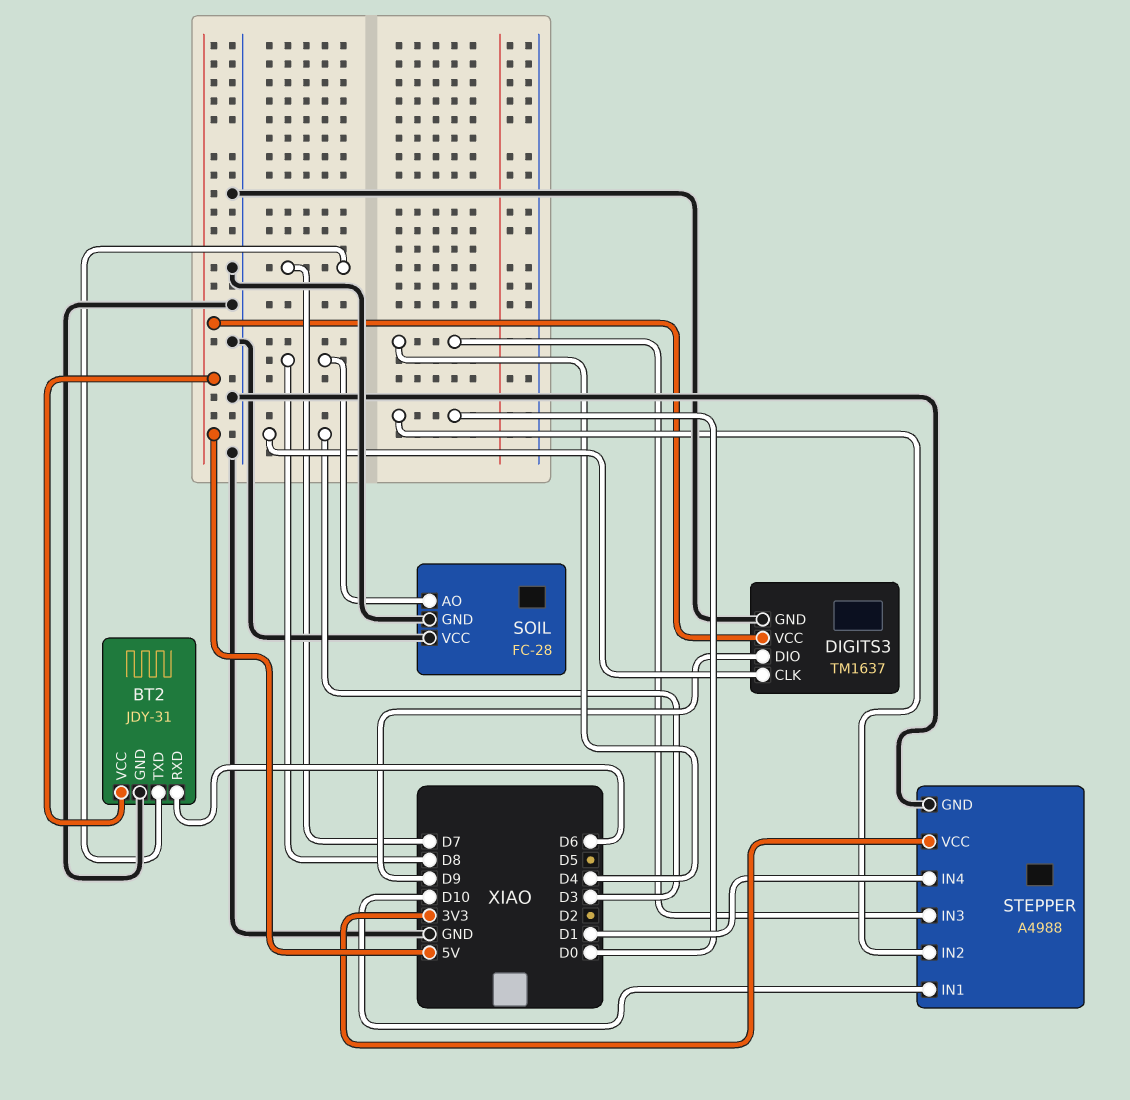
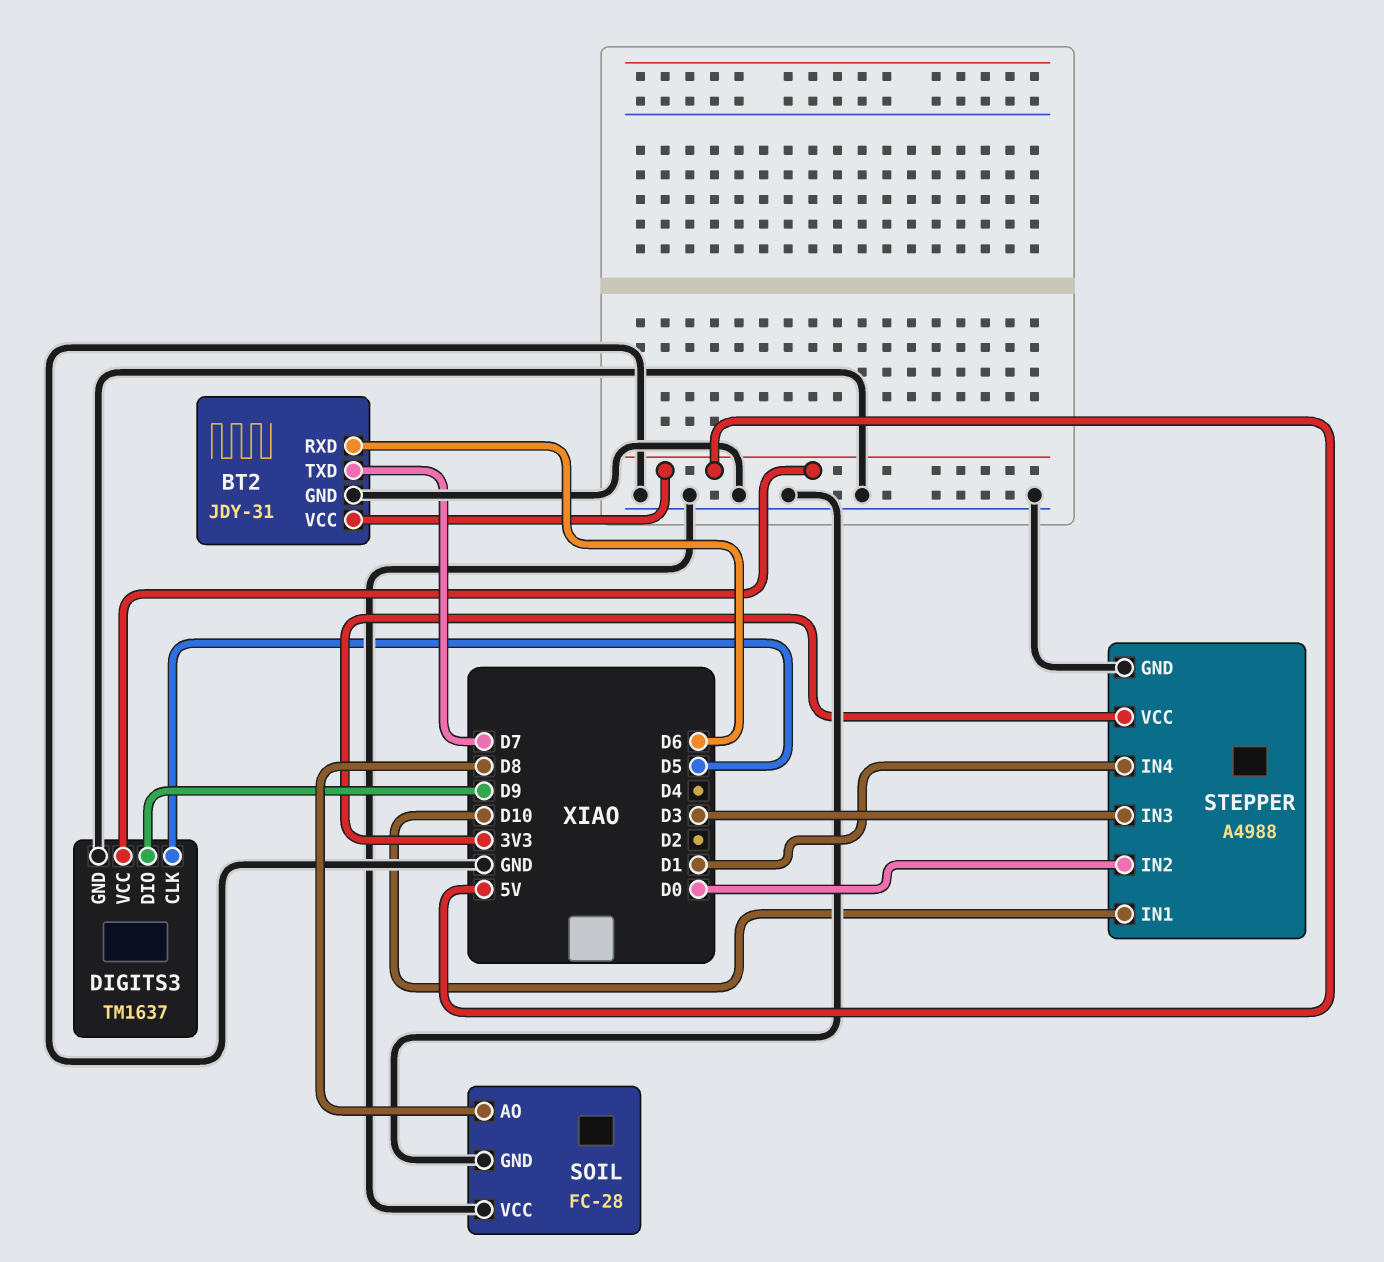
DIGITS3 pin CLK: D3 -> D5
STEPPER pin IN3: D4 -> D3

